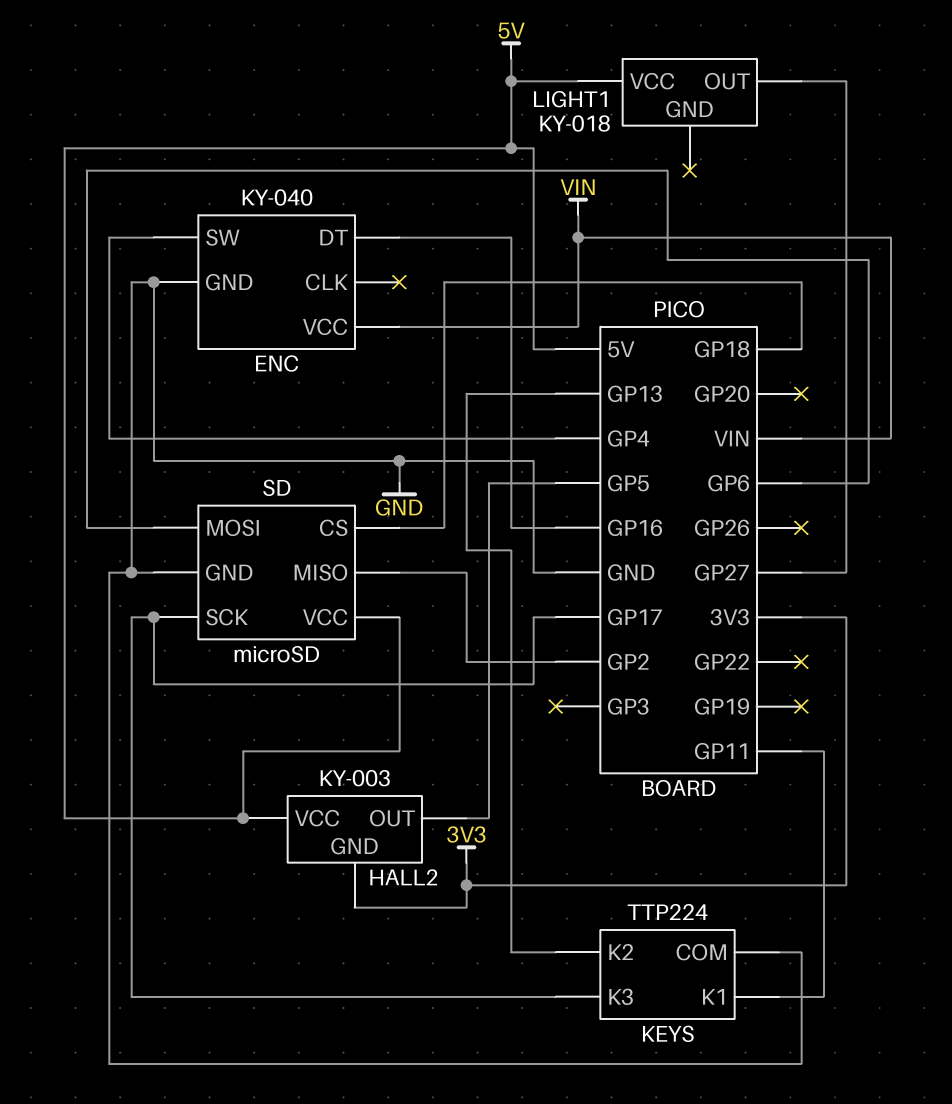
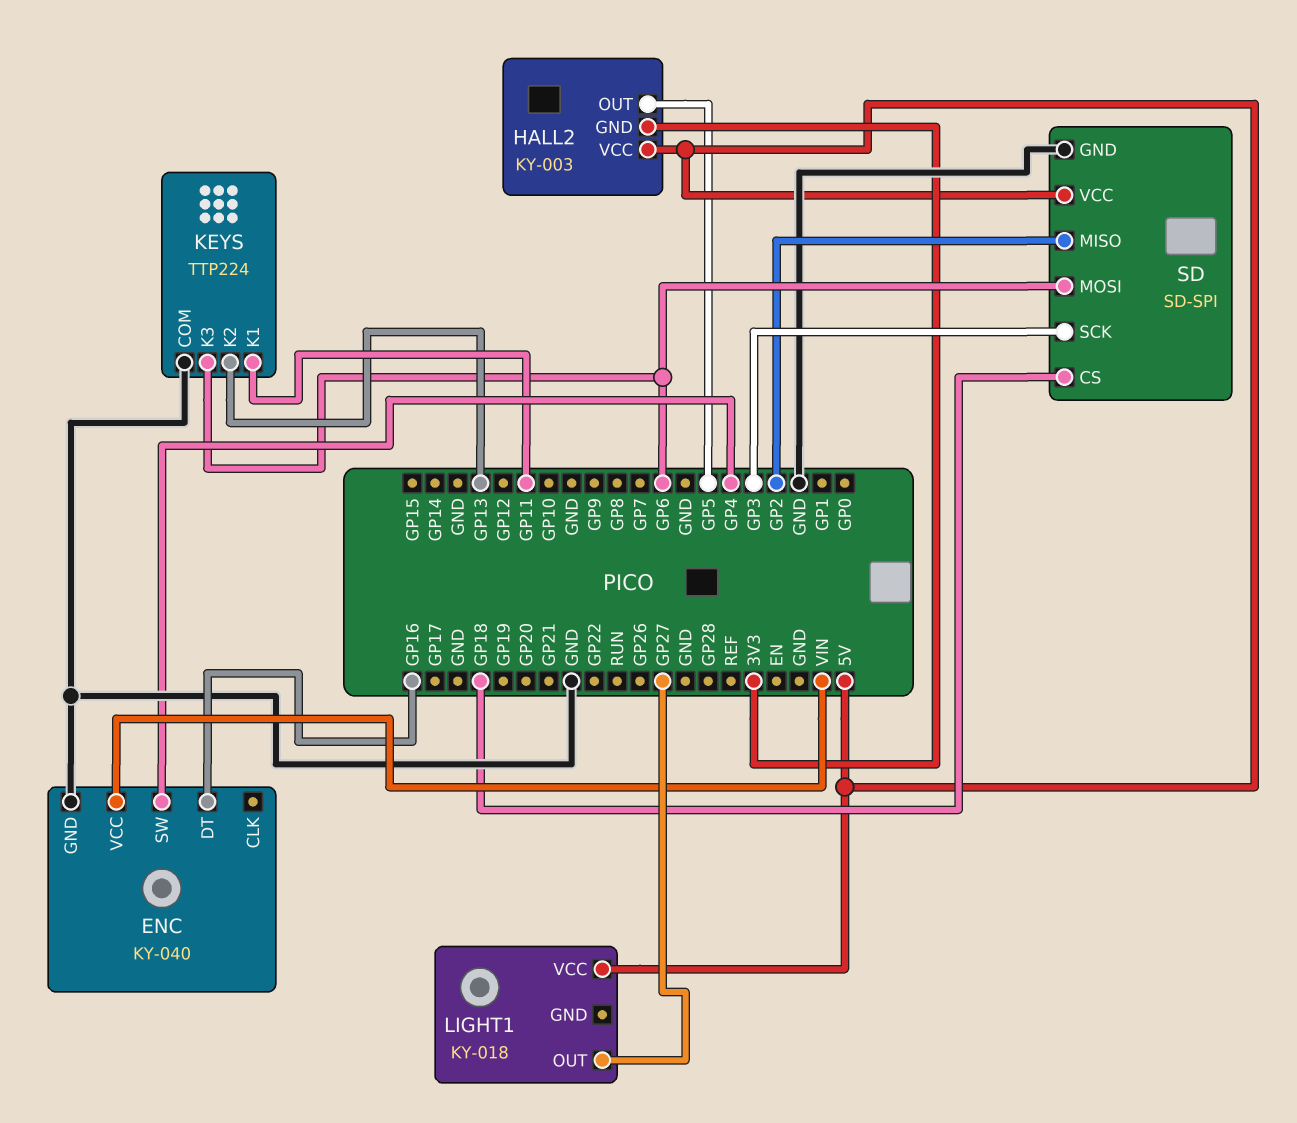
KEYS pin K3: GP17 -> GP6
SD: microSD -> SD-SPI
SD pin SCK: GP17 -> GP3

